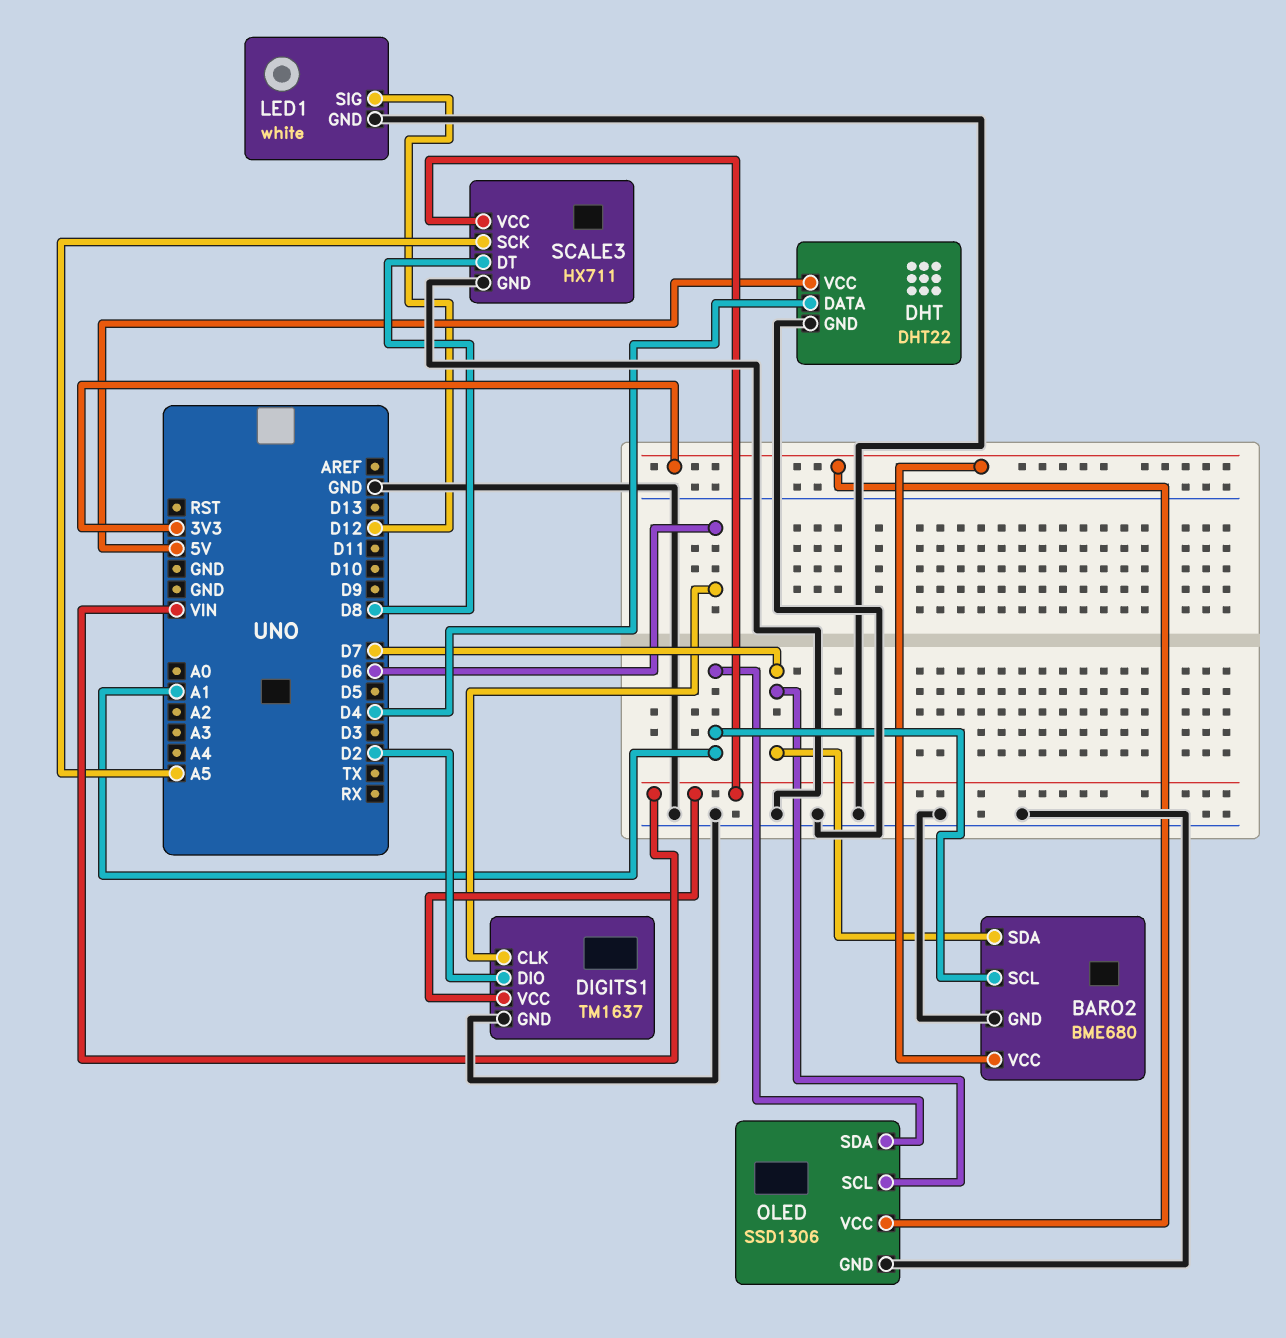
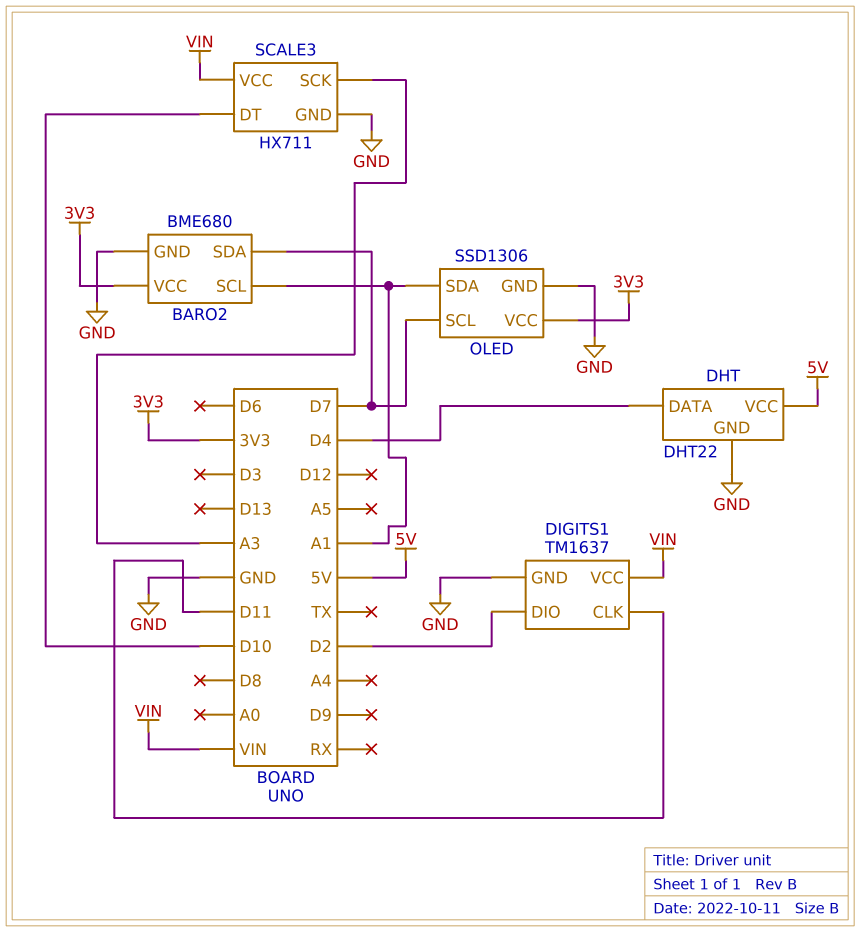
DIGITS1 pin CLK: D6 -> D11
LED1: white -> none
LED1 pin GND: GND -> none
LED1 pin SIG: D12 -> none
SCALE3 pin DT: D8 -> D10
SCALE3 pin SCK: A5 -> A3

